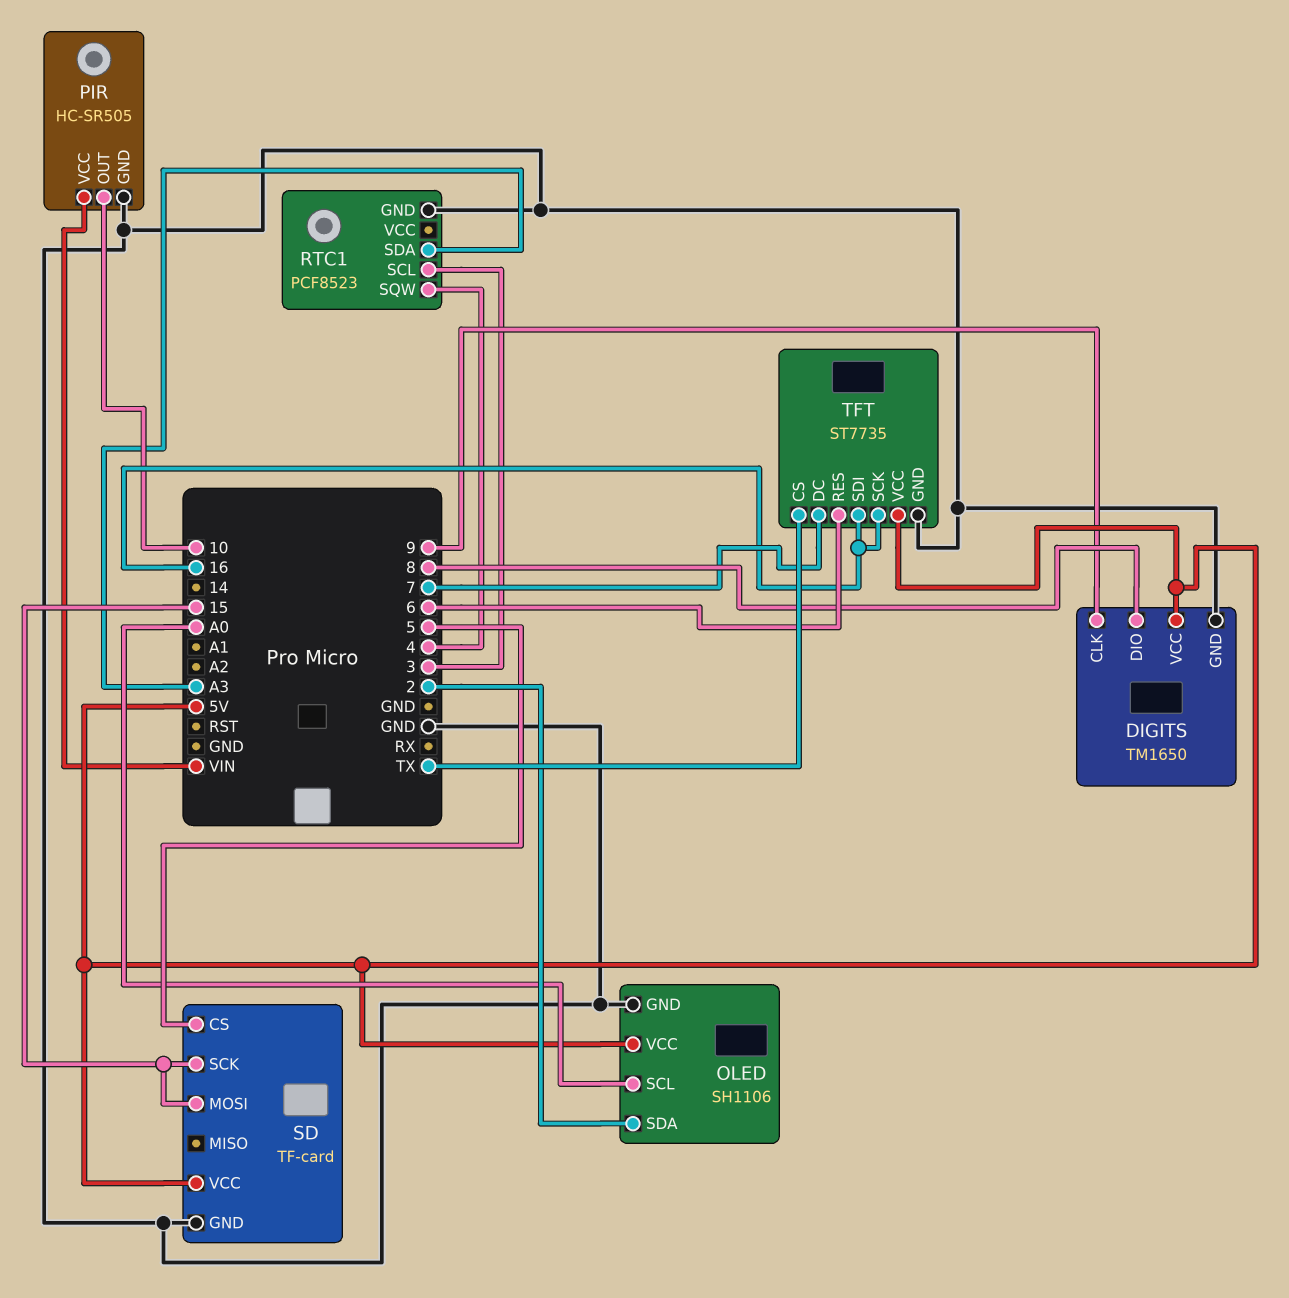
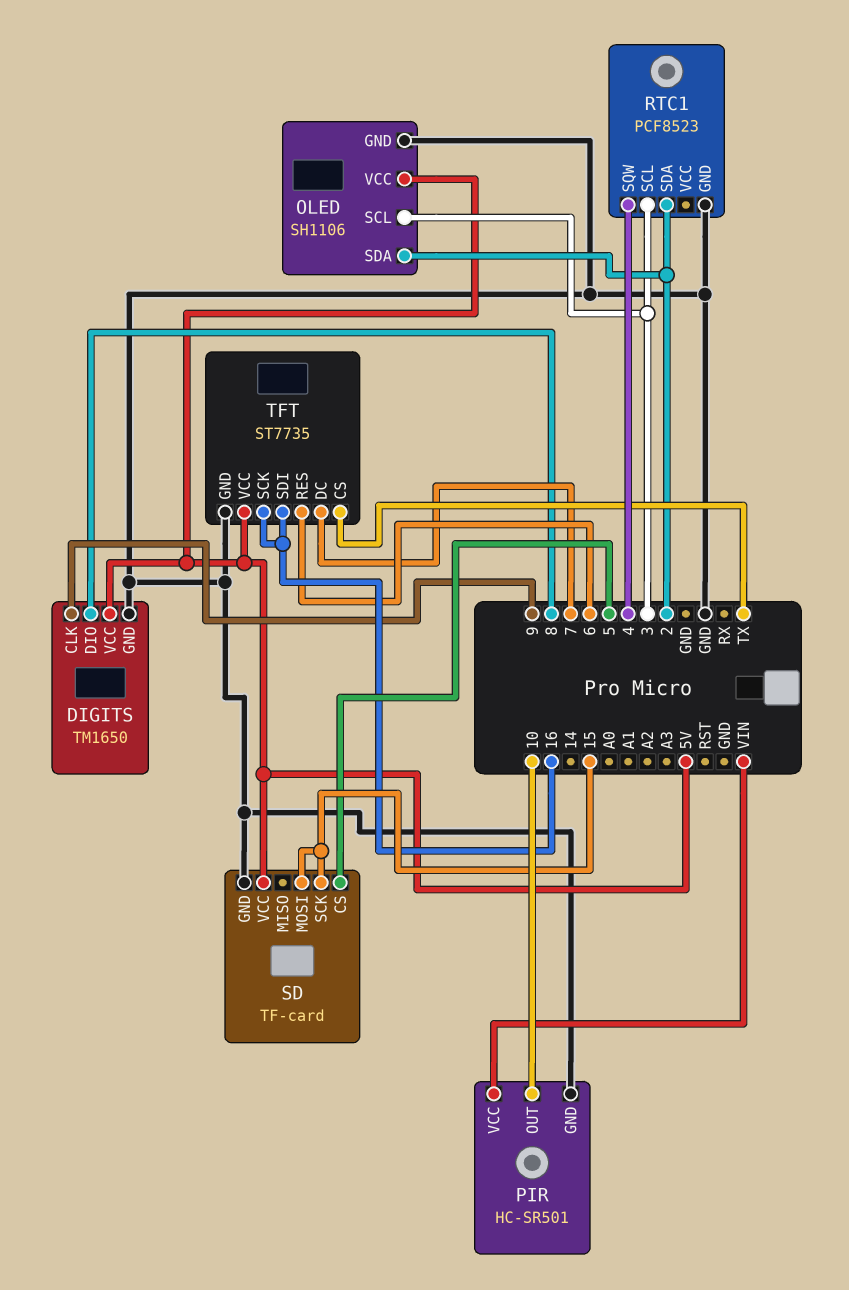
OLED pin SCL: A0 -> 3
PIR: HC-SR505 -> HC-SR501
RTC1 pin SDA: A3 -> 2

